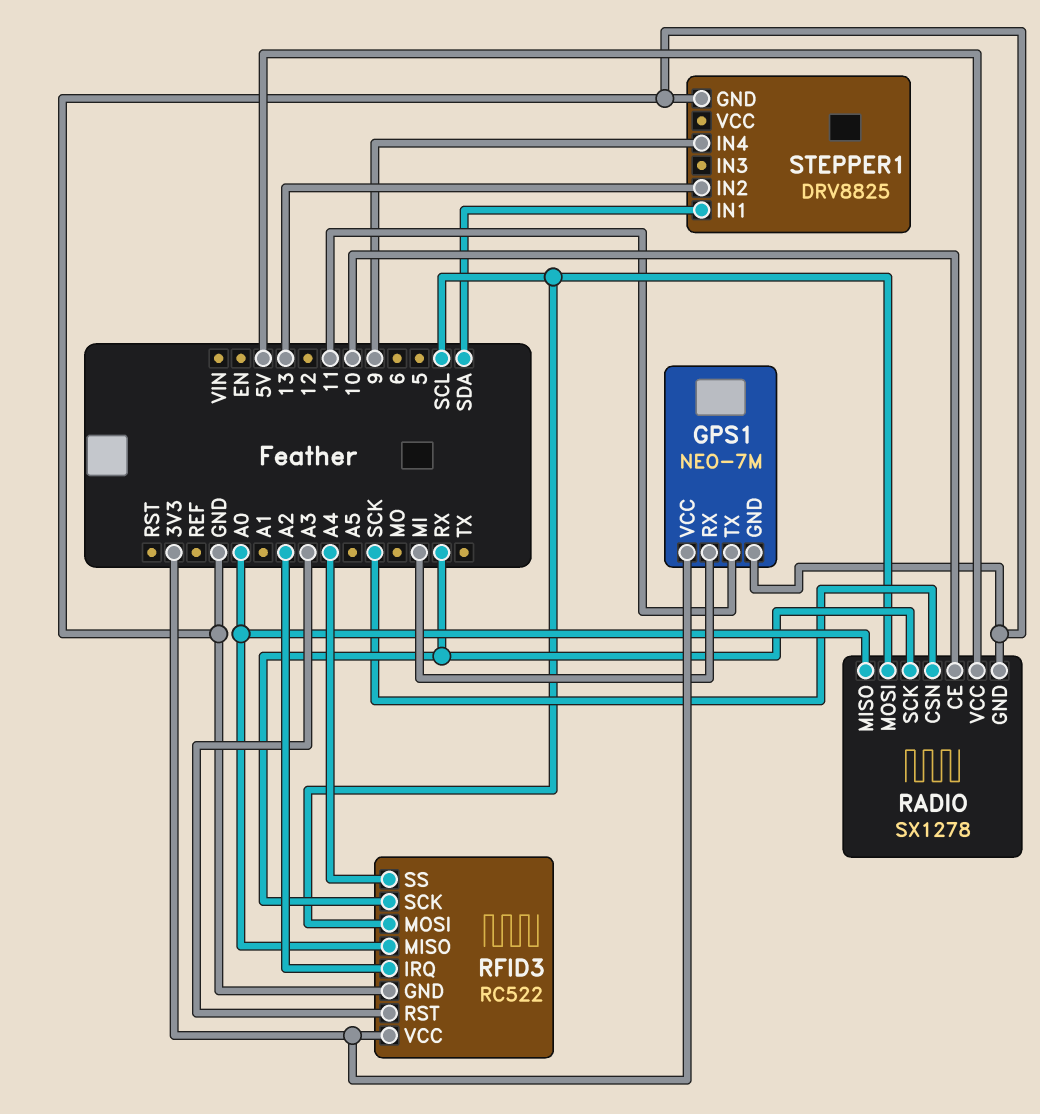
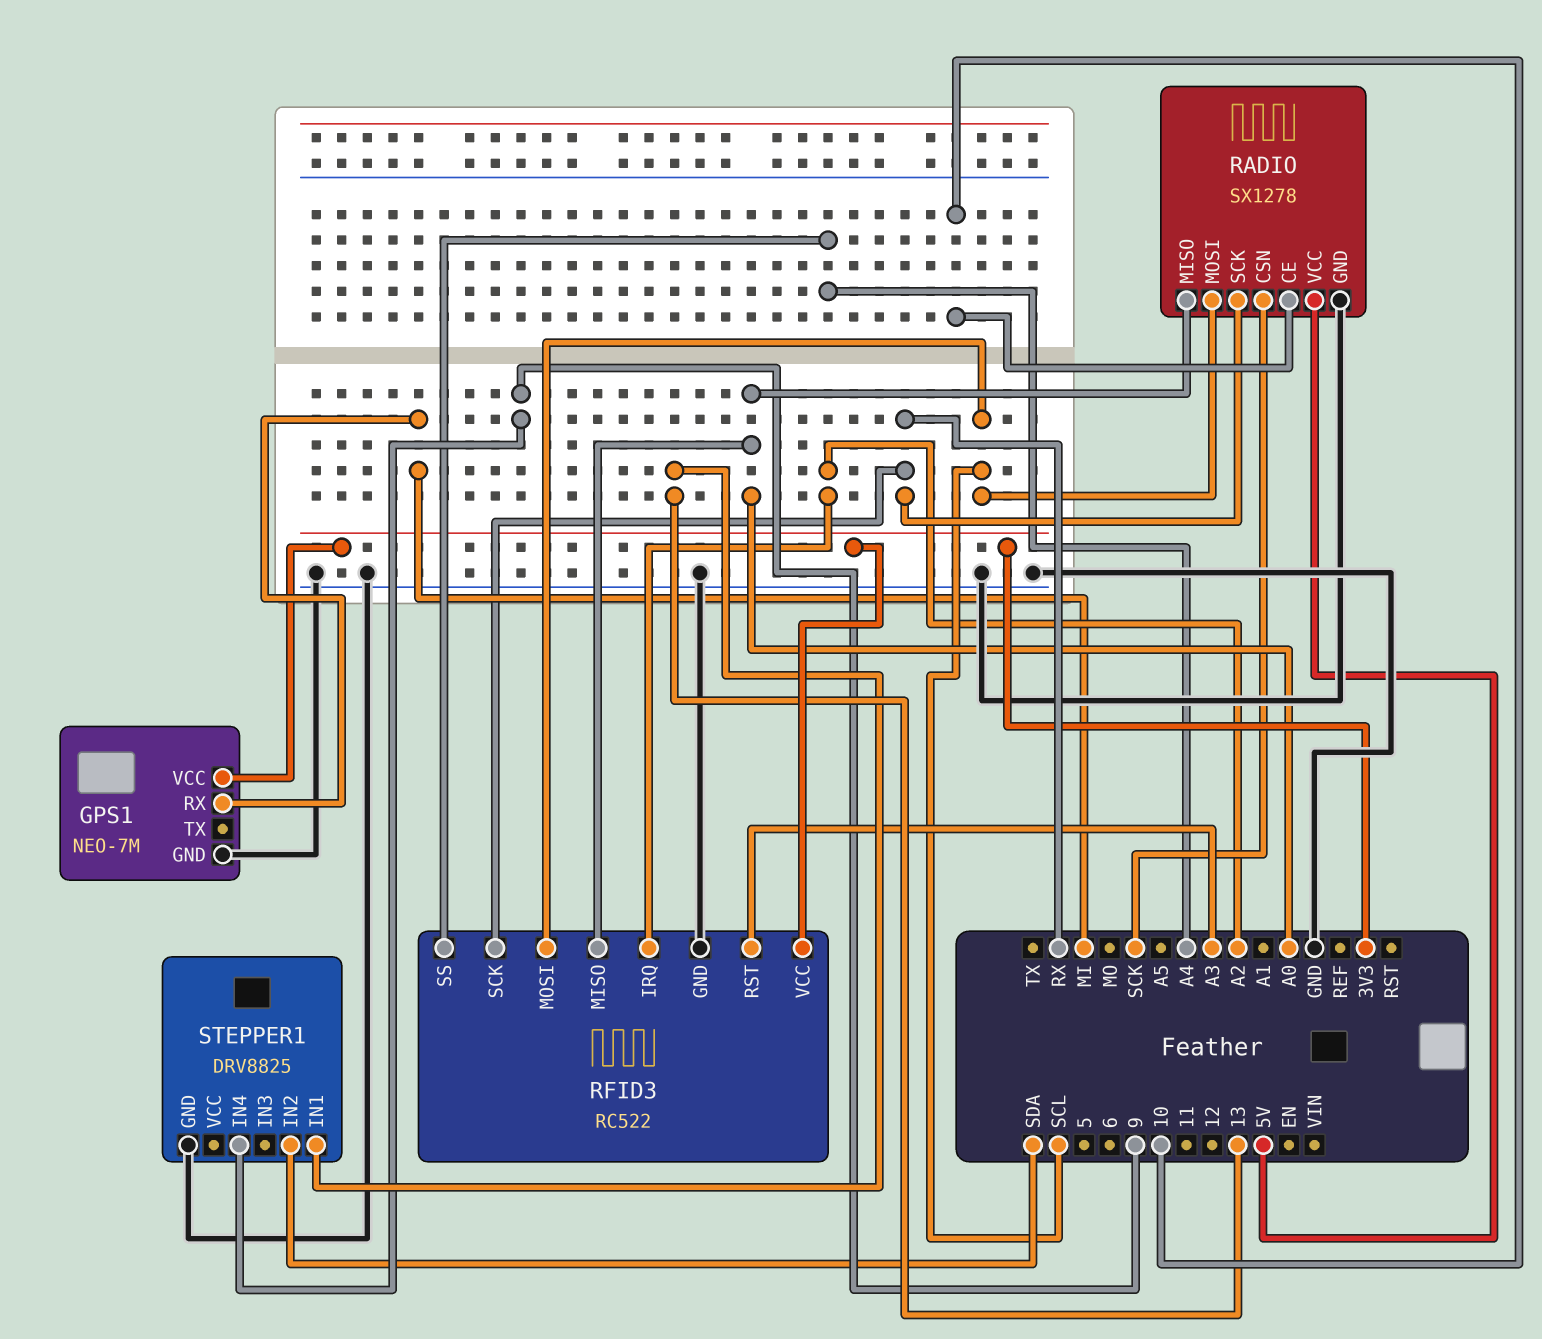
GPS1 pin TX: 11 -> none
STEPPER1 pin IN1: SDA -> 13
STEPPER1 pin IN2: 13 -> SDA

